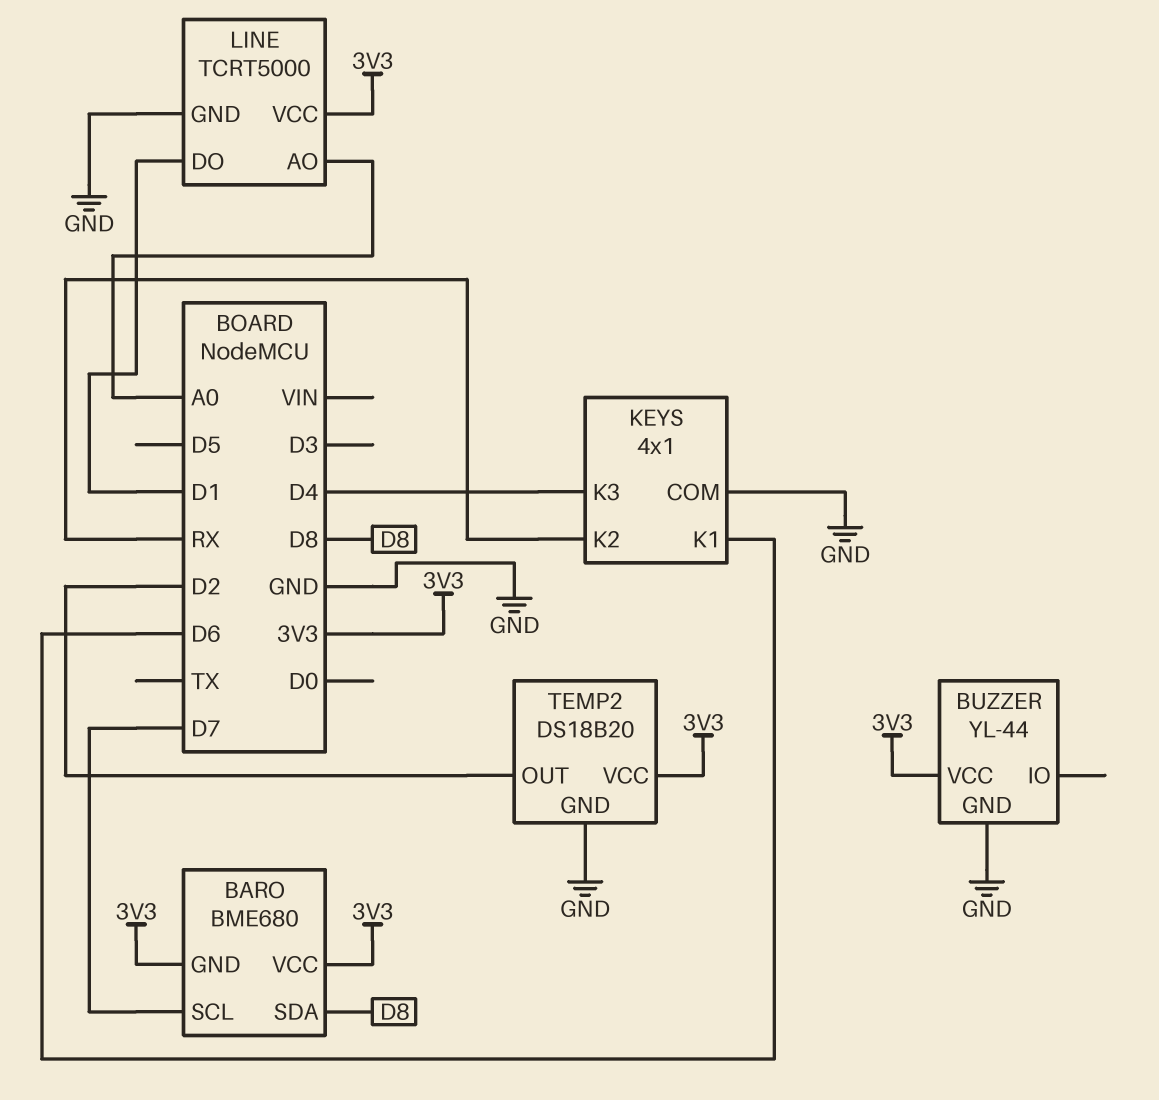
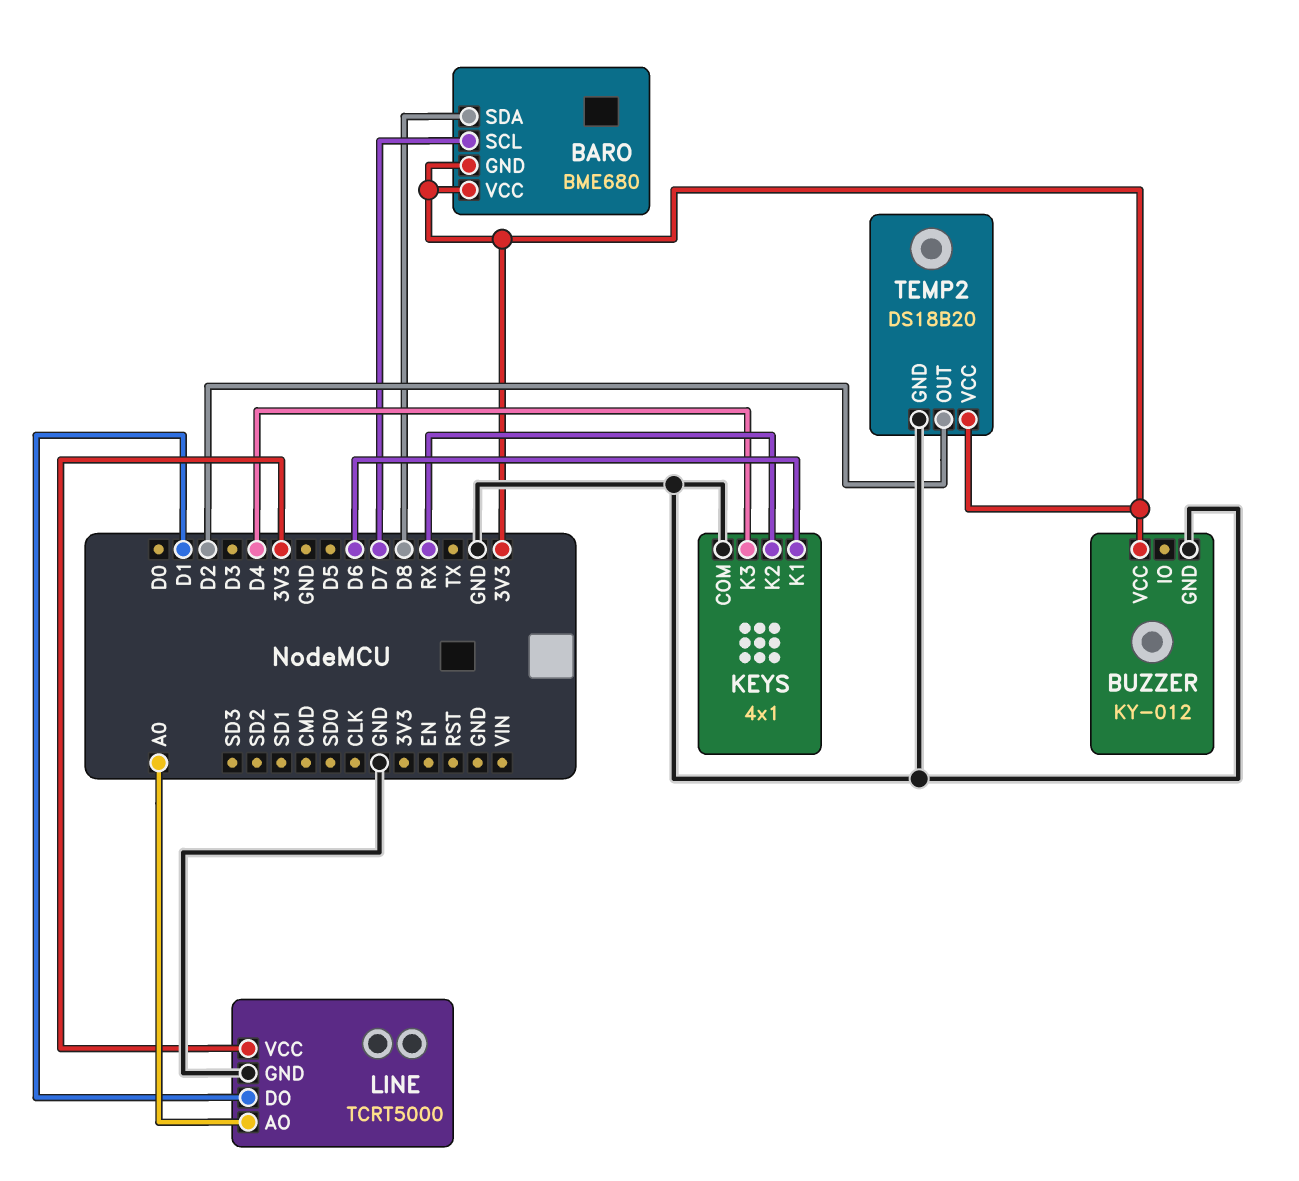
BUZZER: YL-44 -> KY-012

